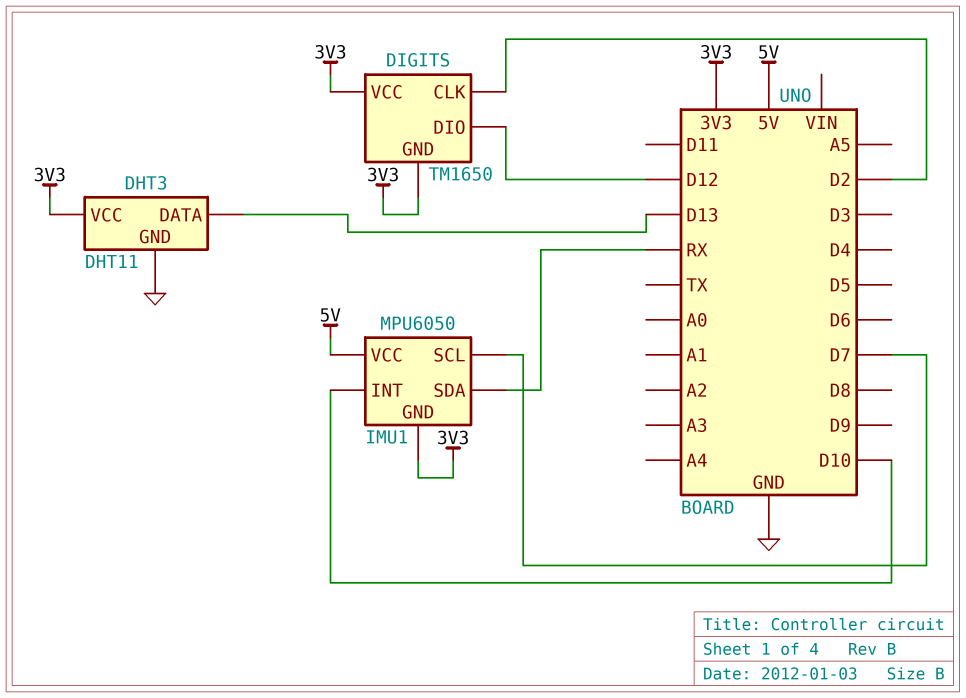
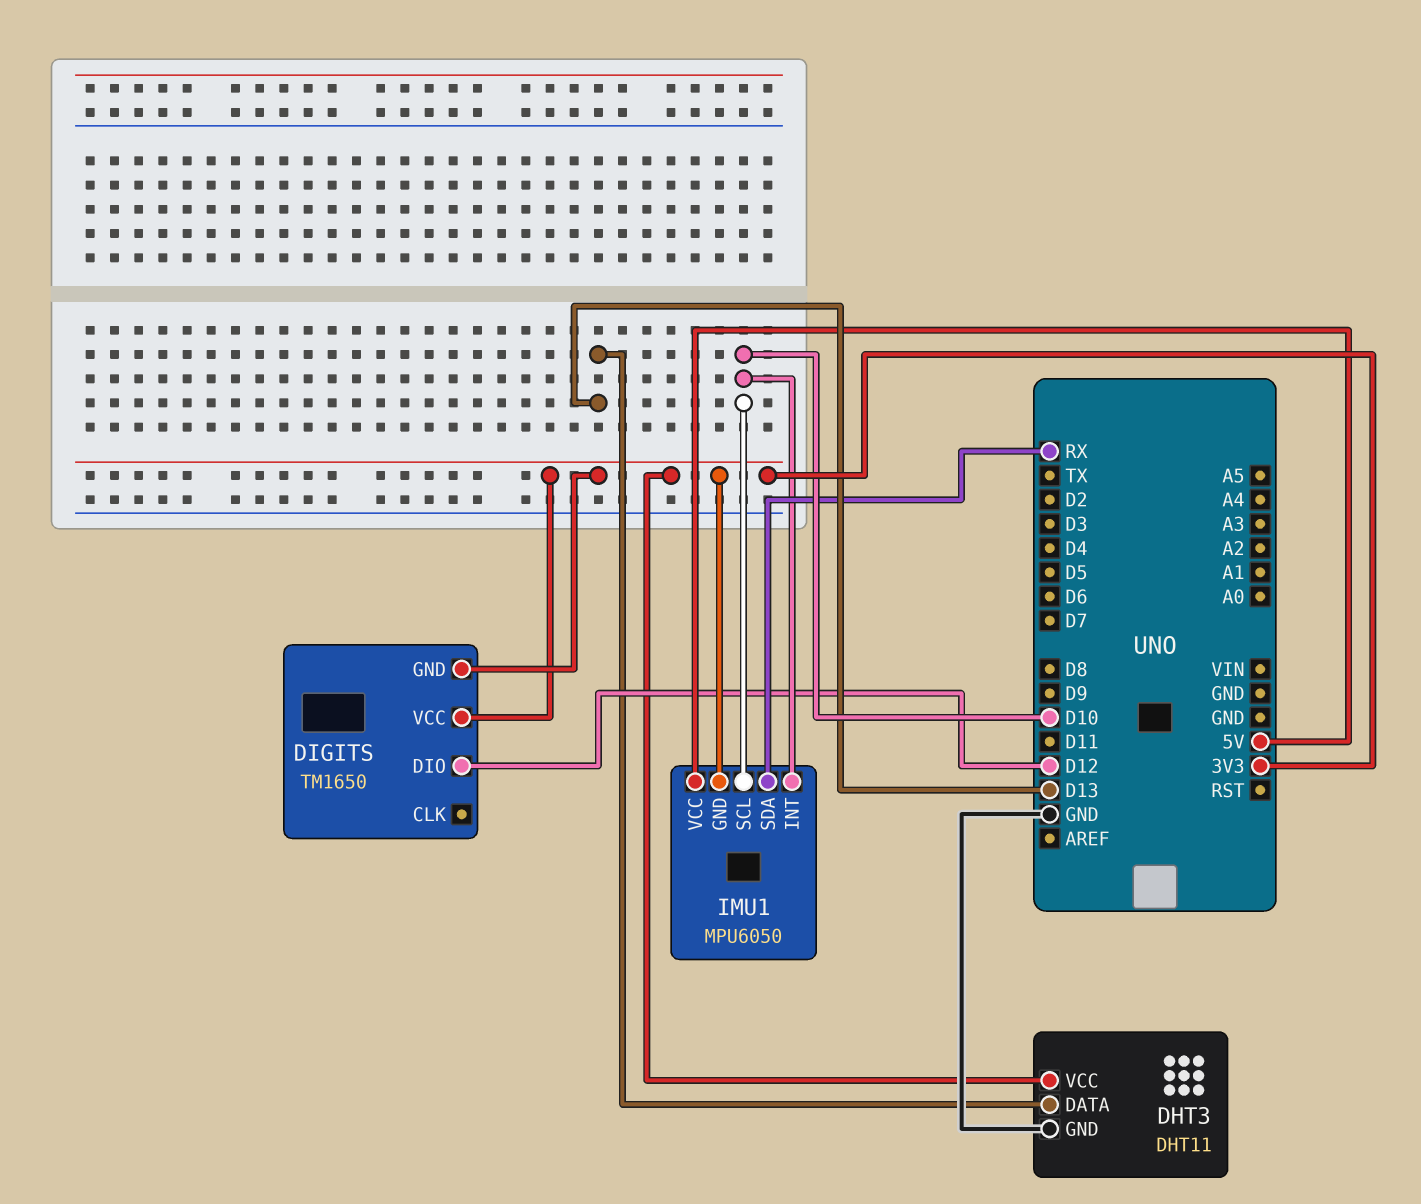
DIGITS pin CLK: D2 -> none
IMU1 pin SCL: D7 -> D10

